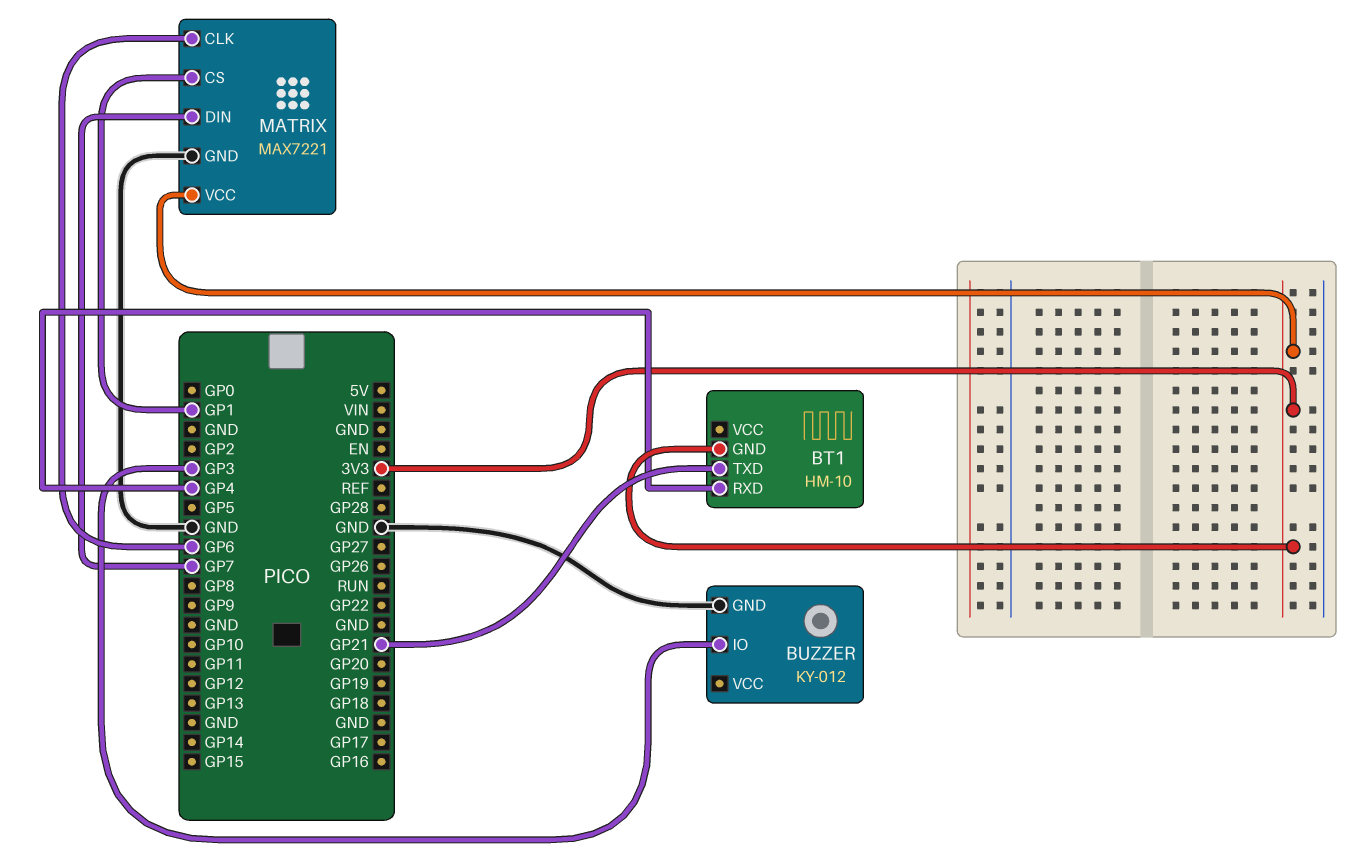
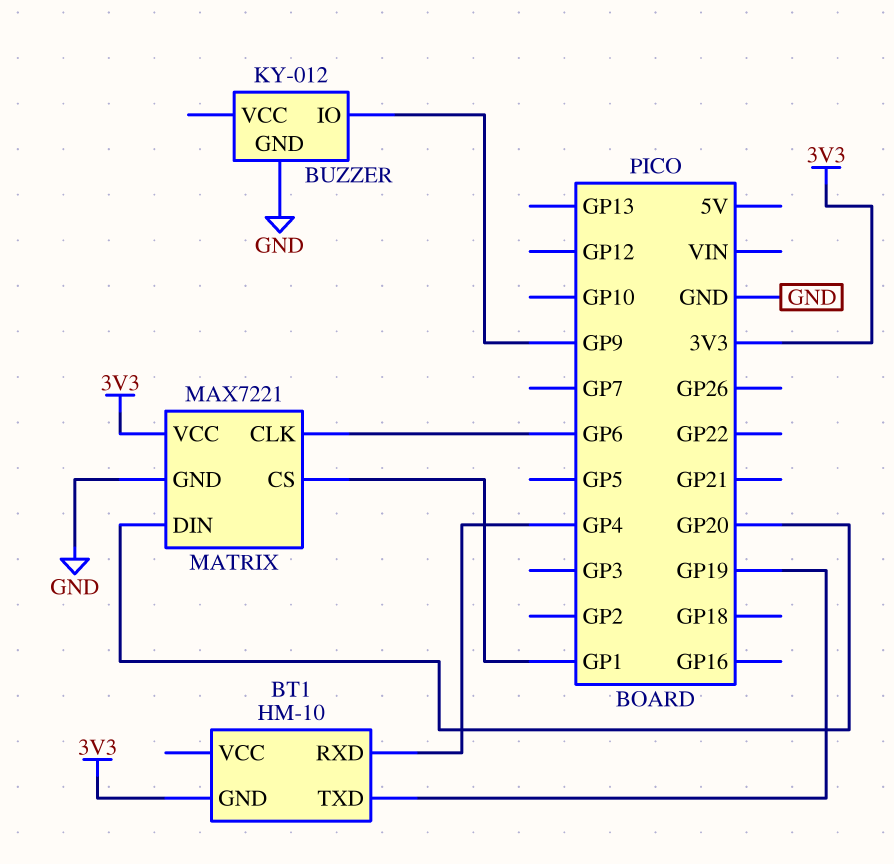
BT1 pin TXD: GP21 -> GP19
BUZZER pin IO: GP3 -> GP9
MATRIX pin DIN: GP7 -> GP20

